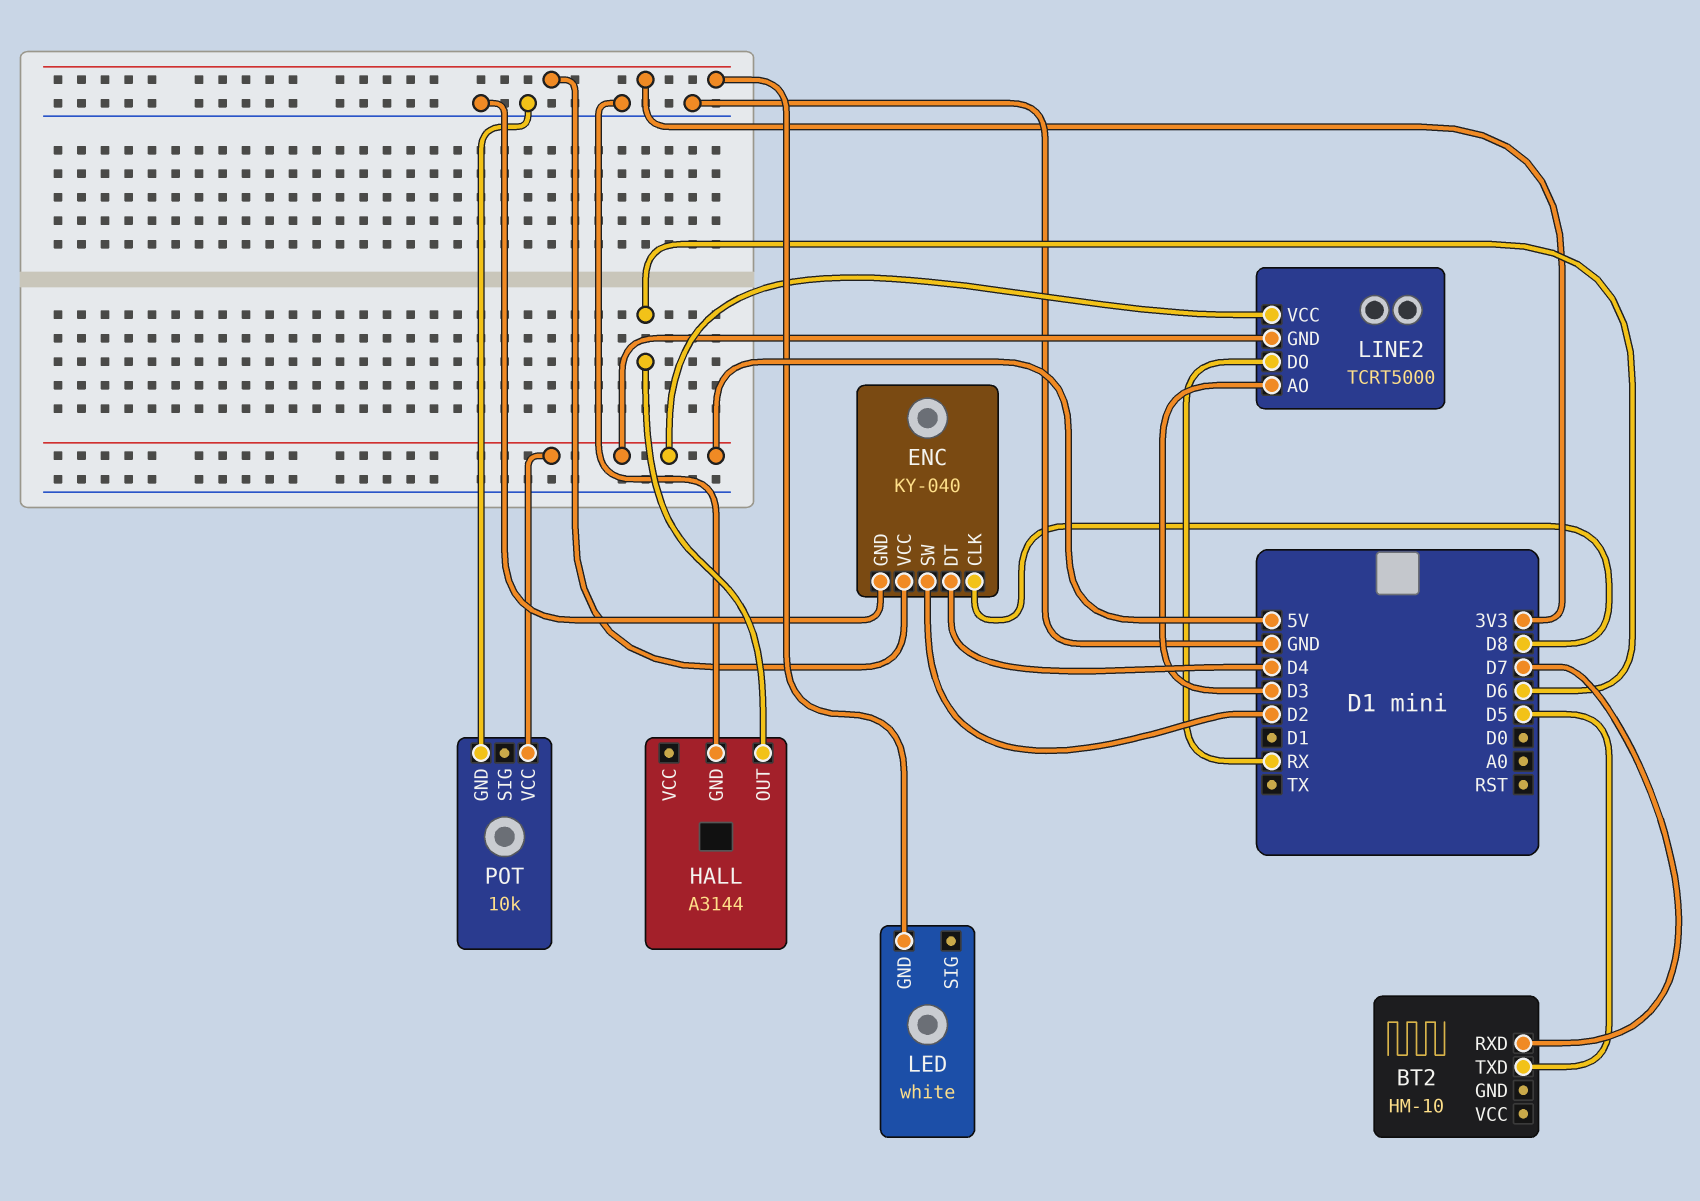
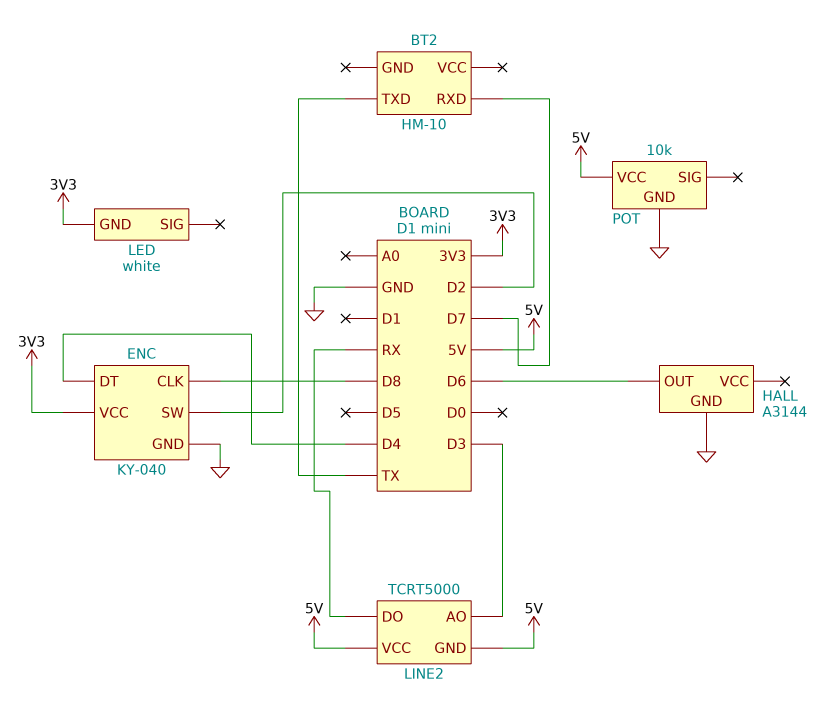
BT2 pin TXD: D5 -> TX

